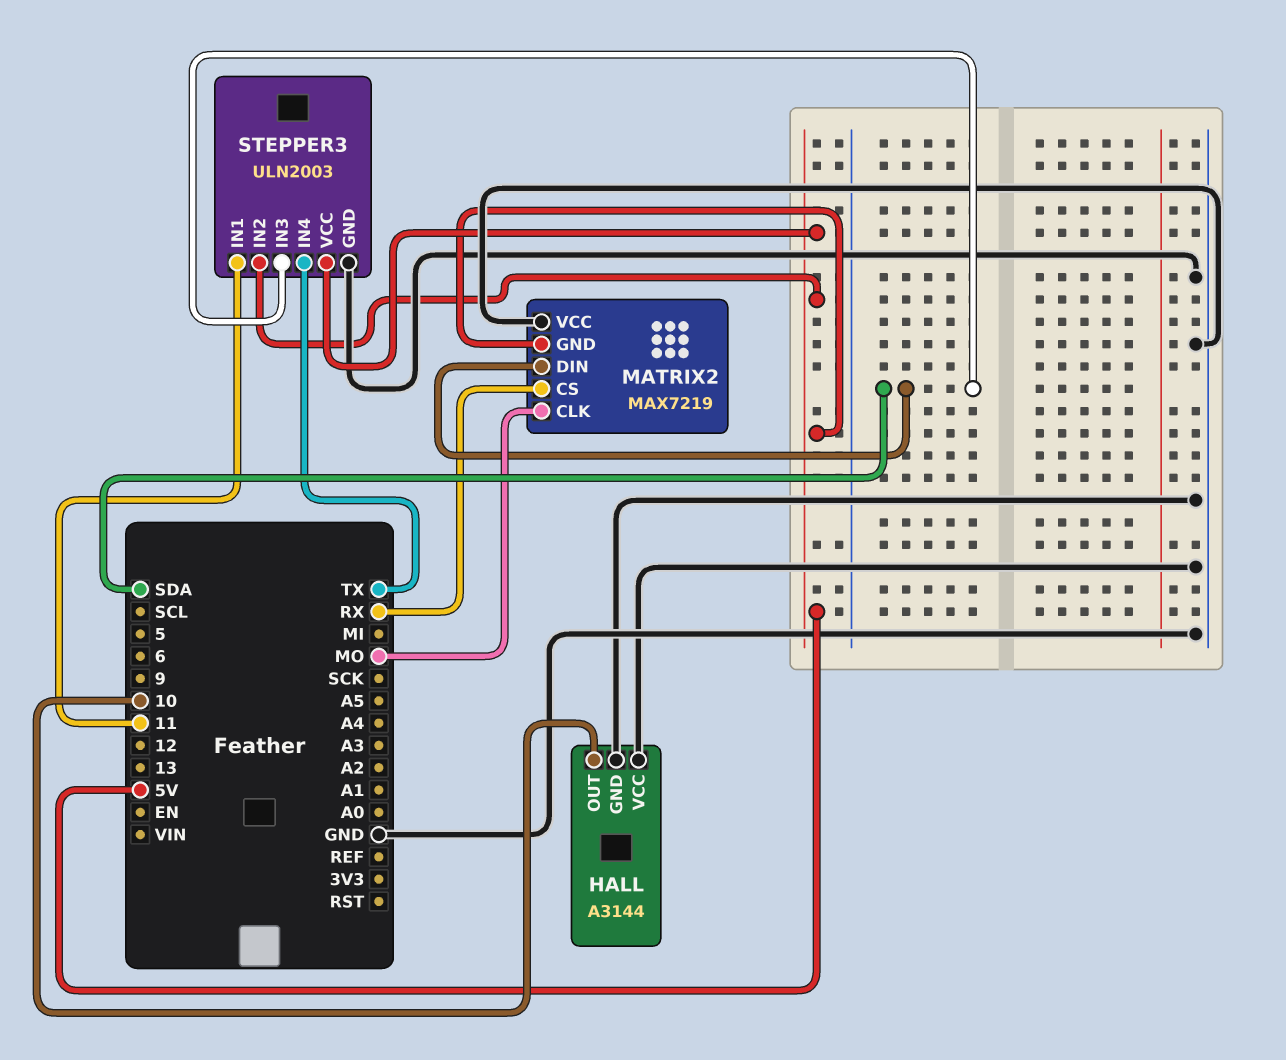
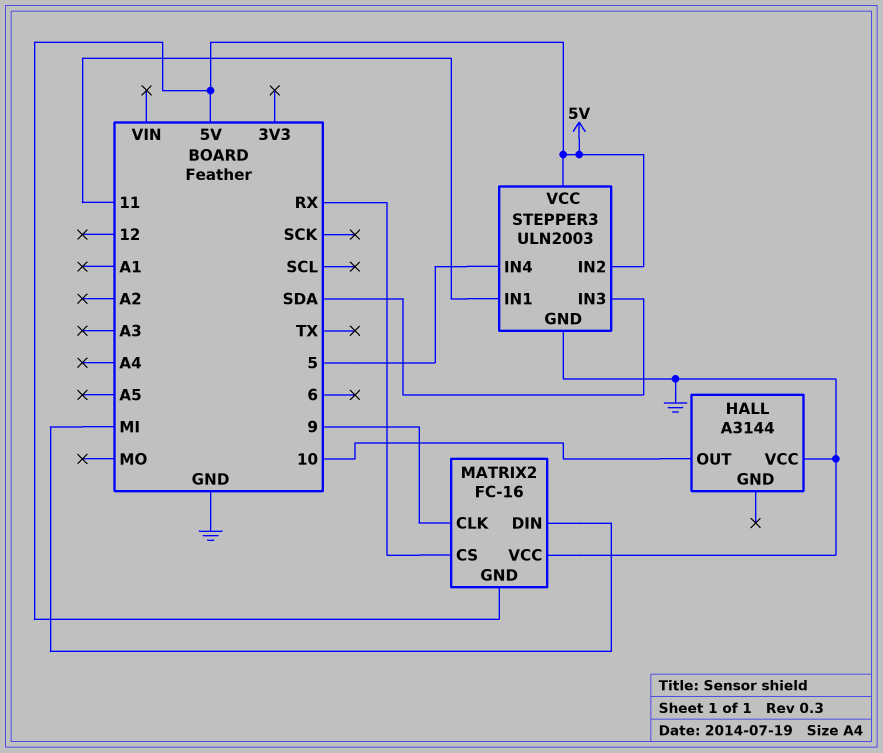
HALL pin GND: GND -> none
MATRIX2: MAX7219 -> FC-16
MATRIX2 pin CLK: MO -> 9
MATRIX2 pin DIN: SDA -> MI
STEPPER3 pin IN4: TX -> 5

